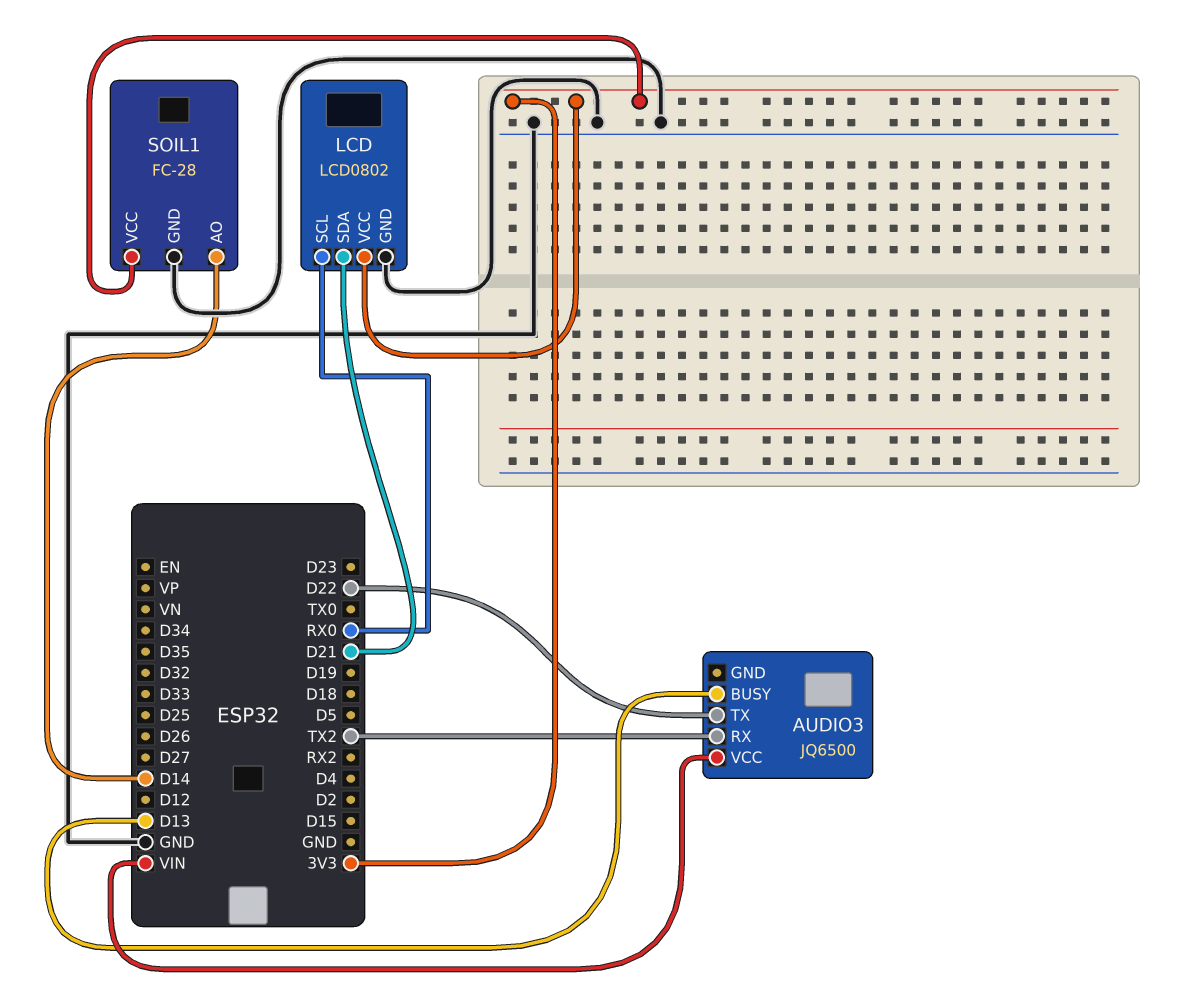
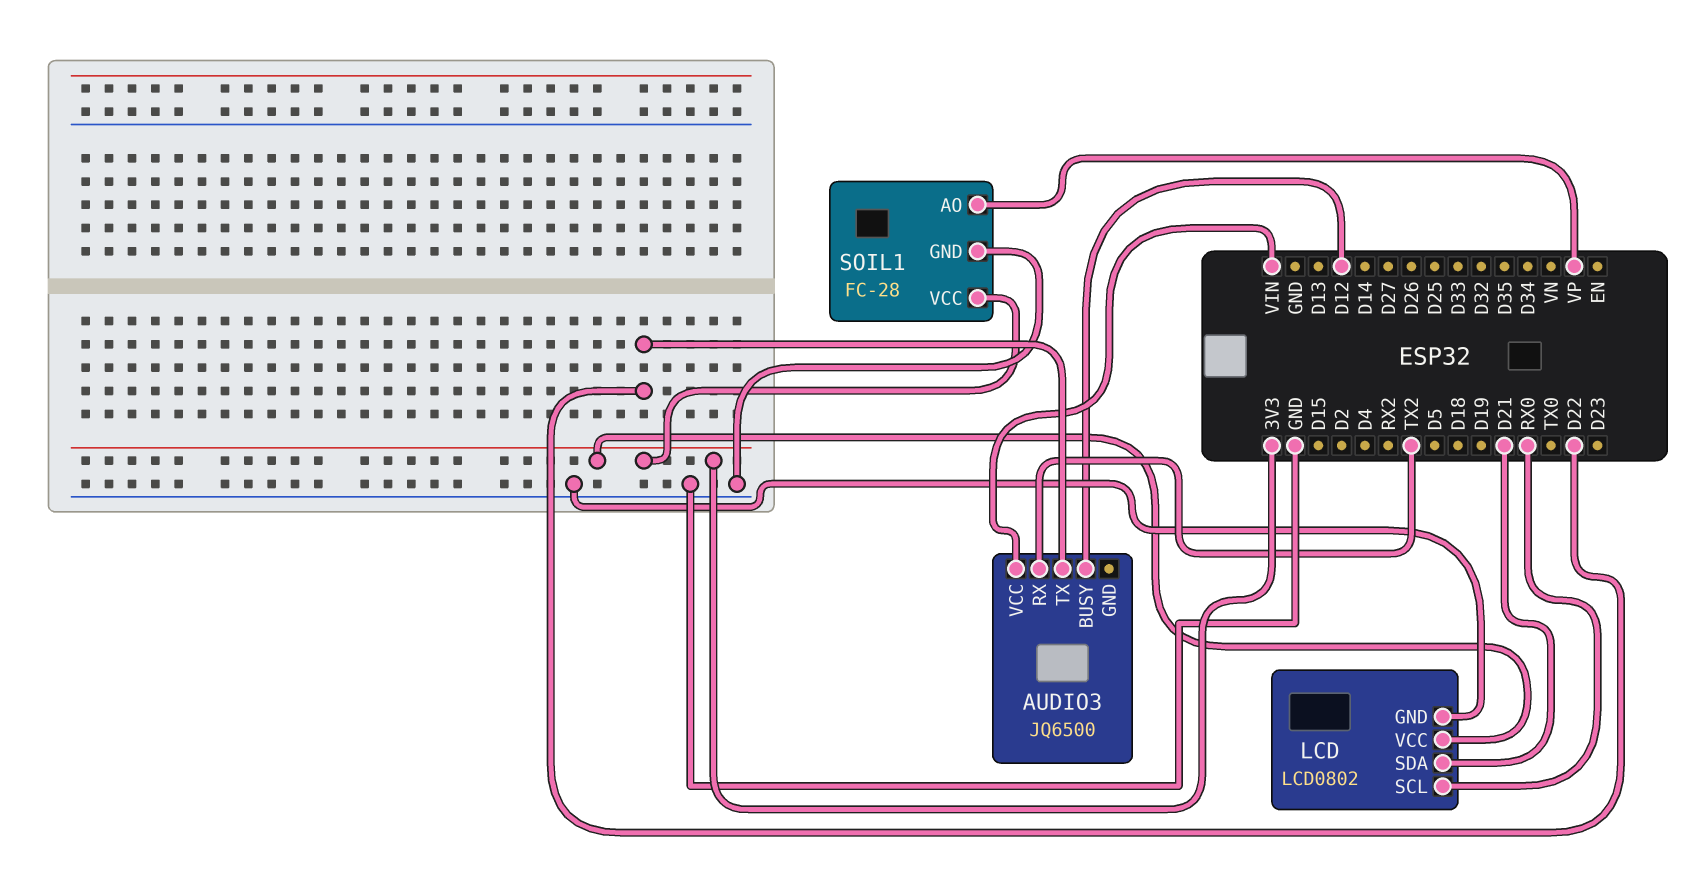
AUDIO3 pin BUSY: D13 -> D12
SOIL1 pin AO: D14 -> VP

